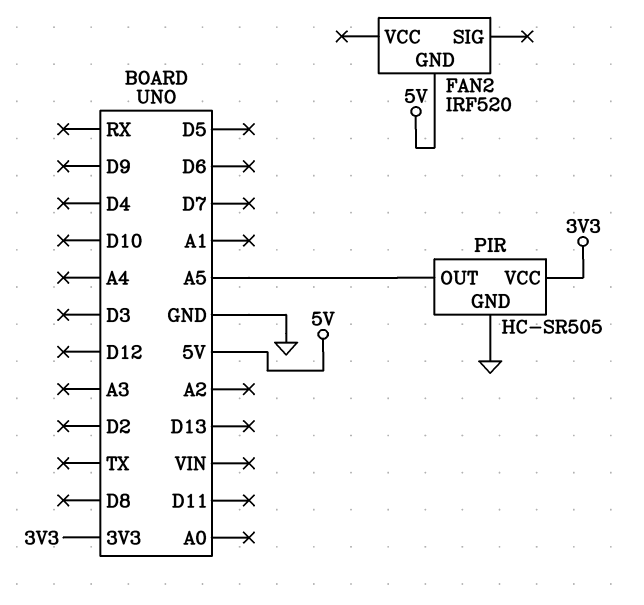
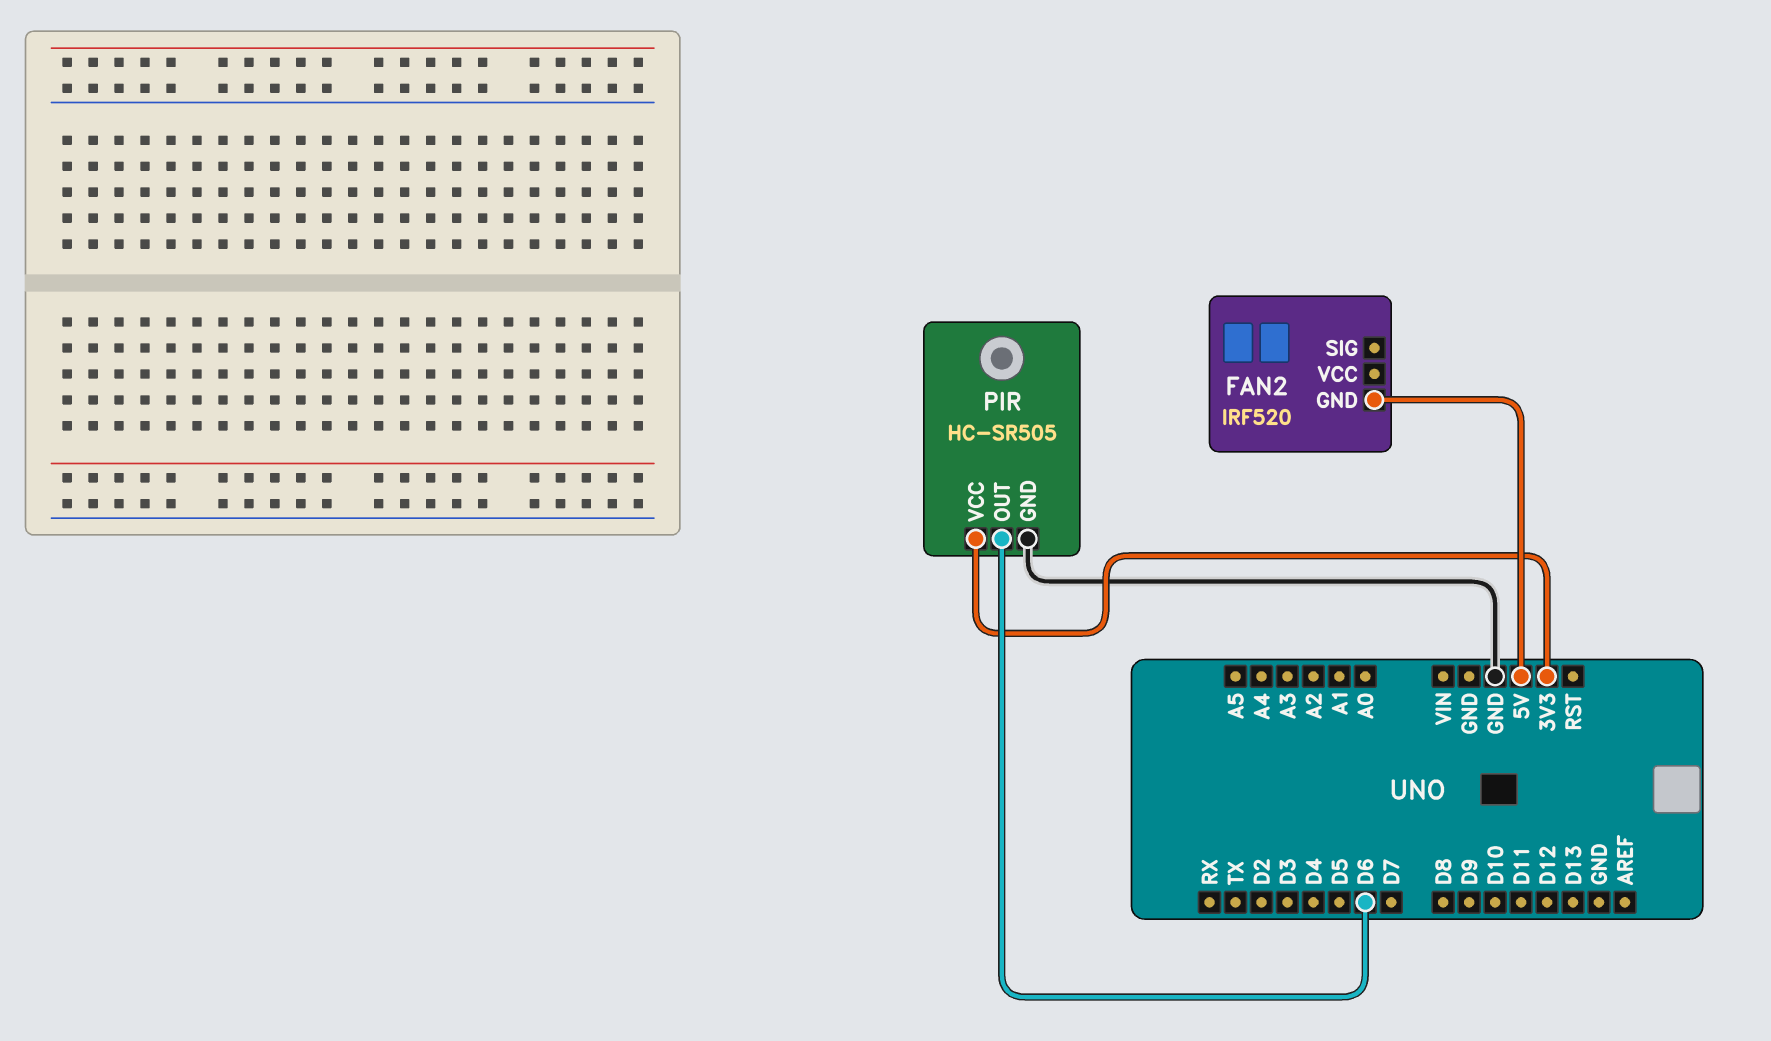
PIR pin OUT: A5 -> D6

